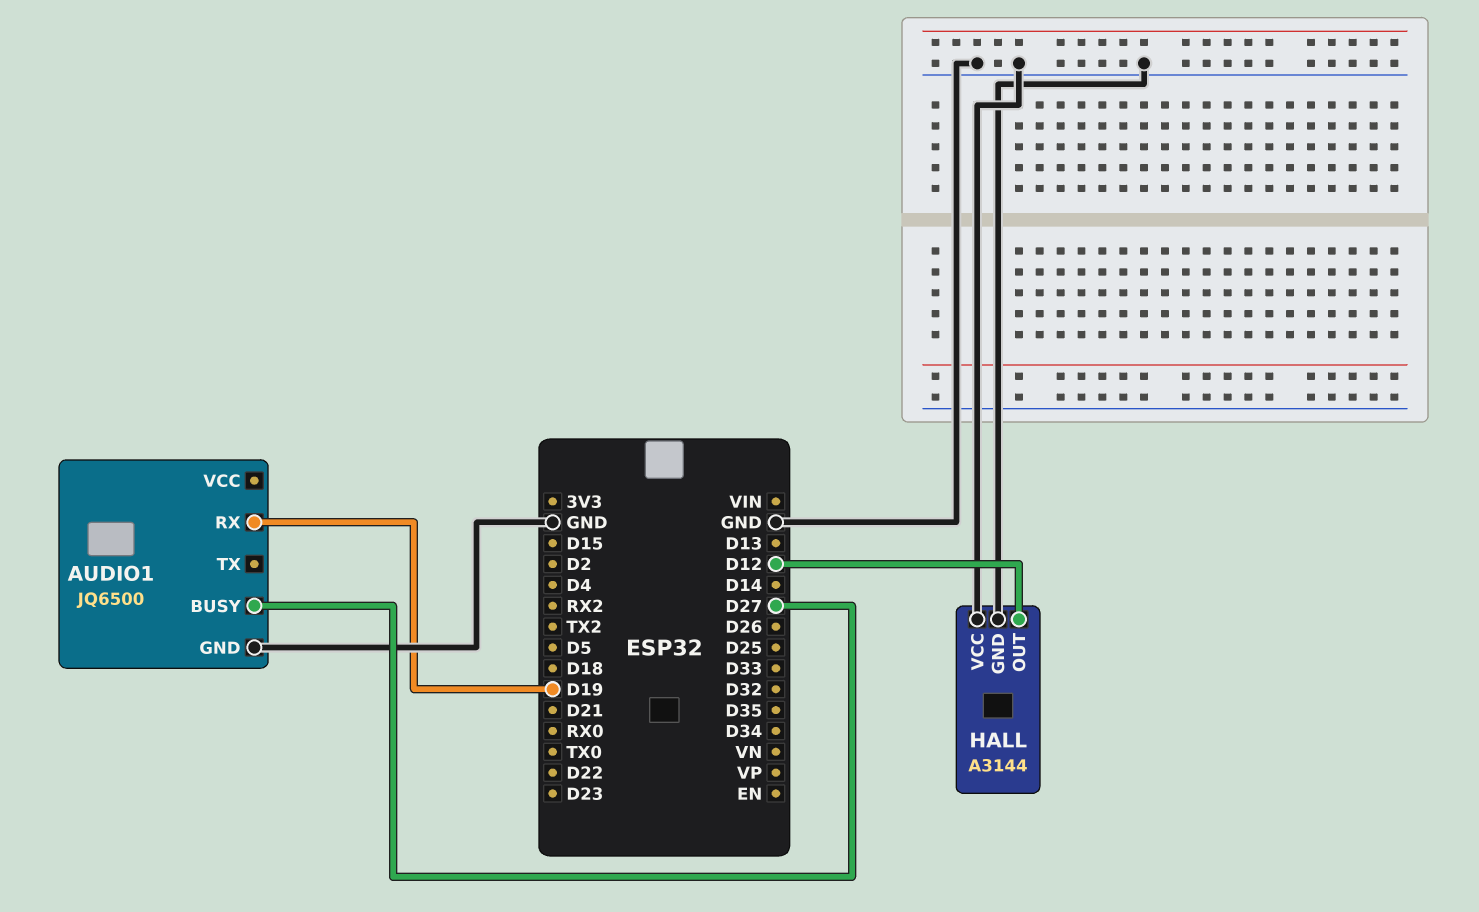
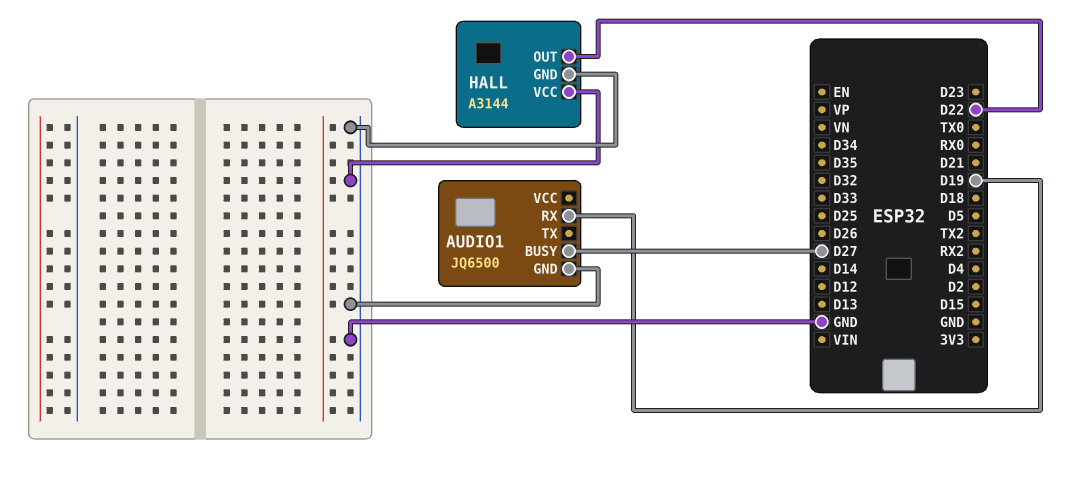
HALL pin OUT: D12 -> D22

